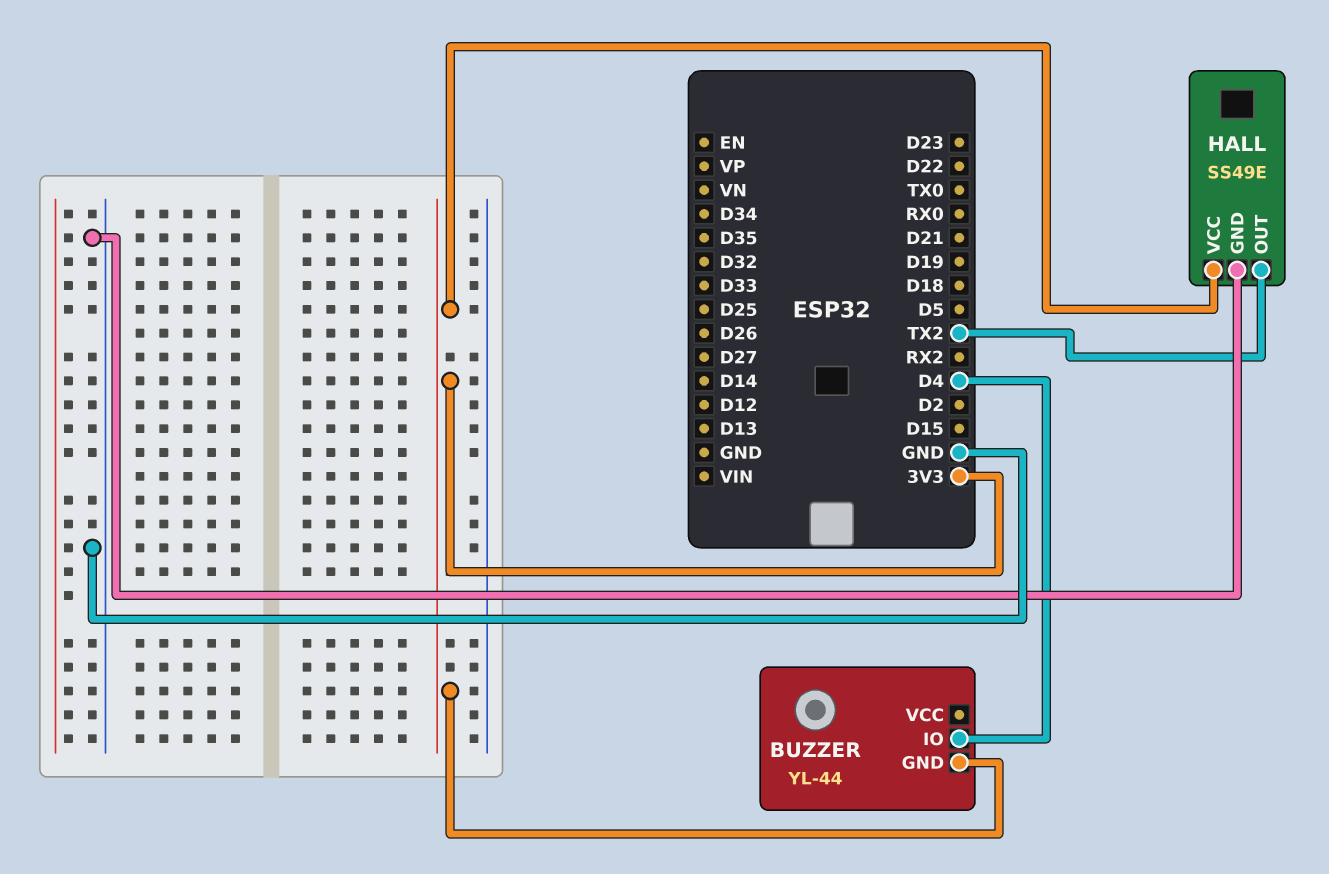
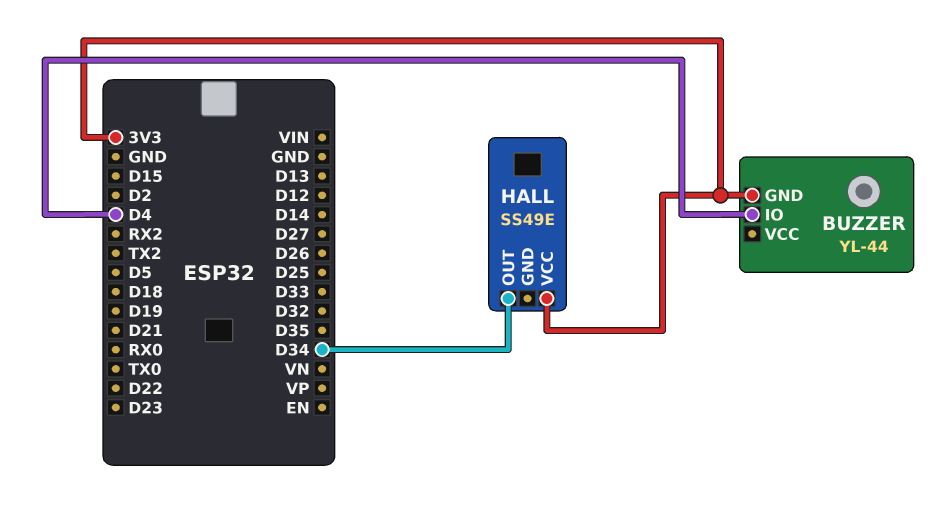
HALL pin GND: GND -> none
HALL pin OUT: TX2 -> D34

